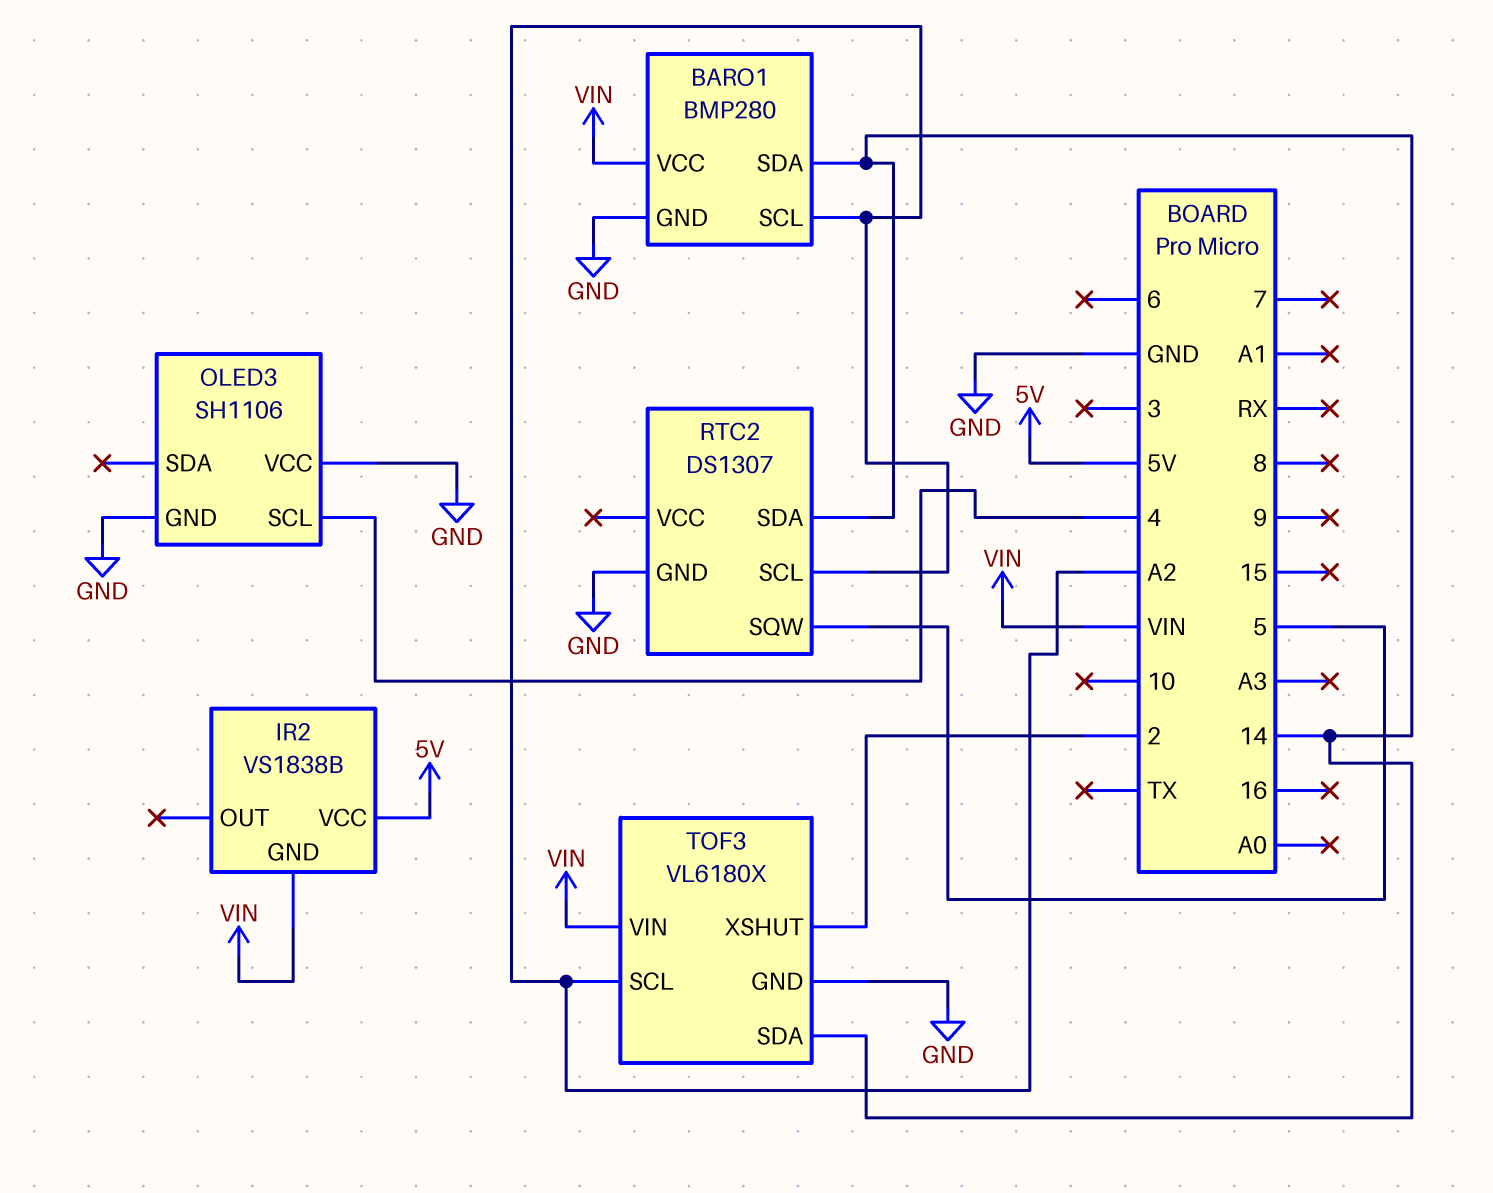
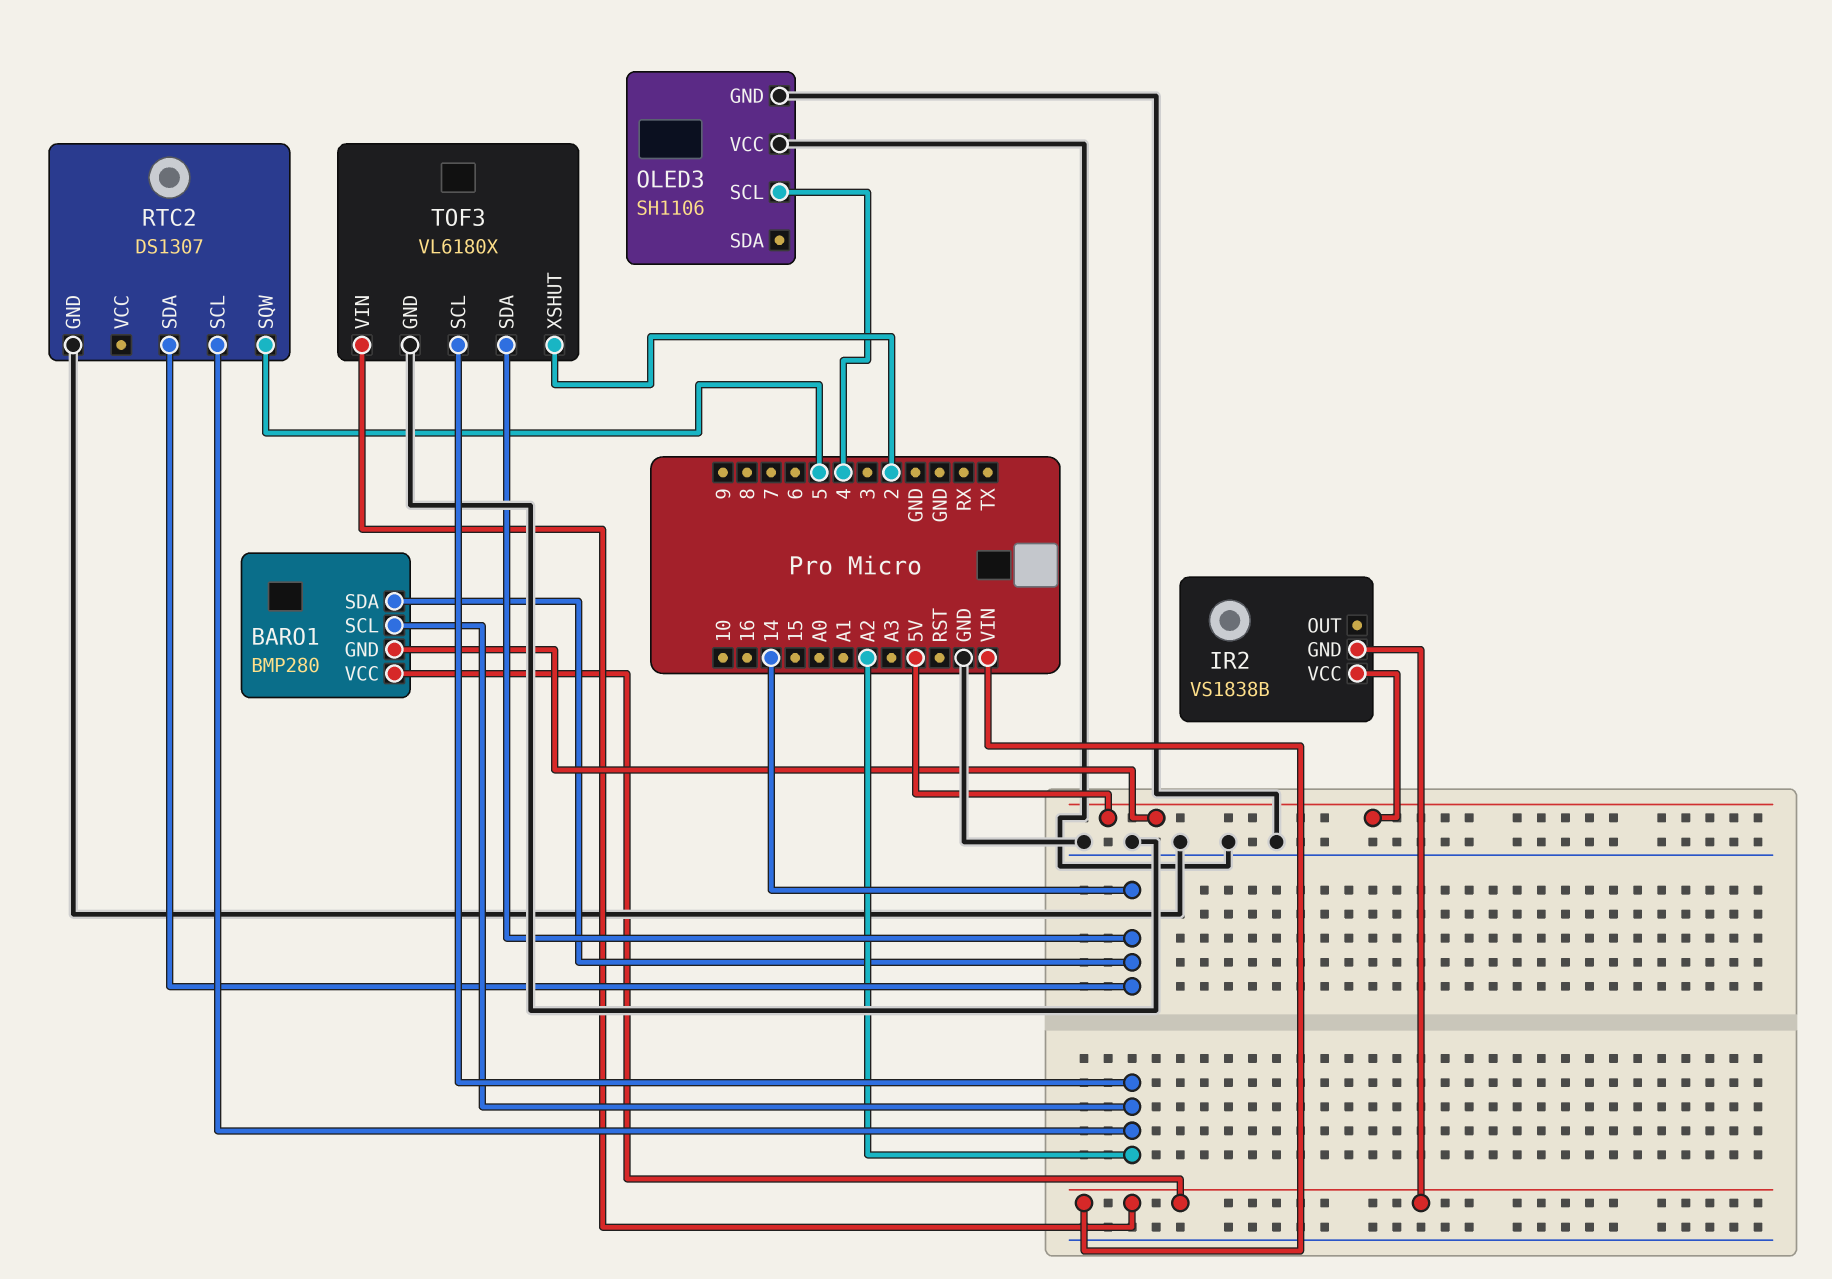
BARO1 pin GND: GND -> 5V

